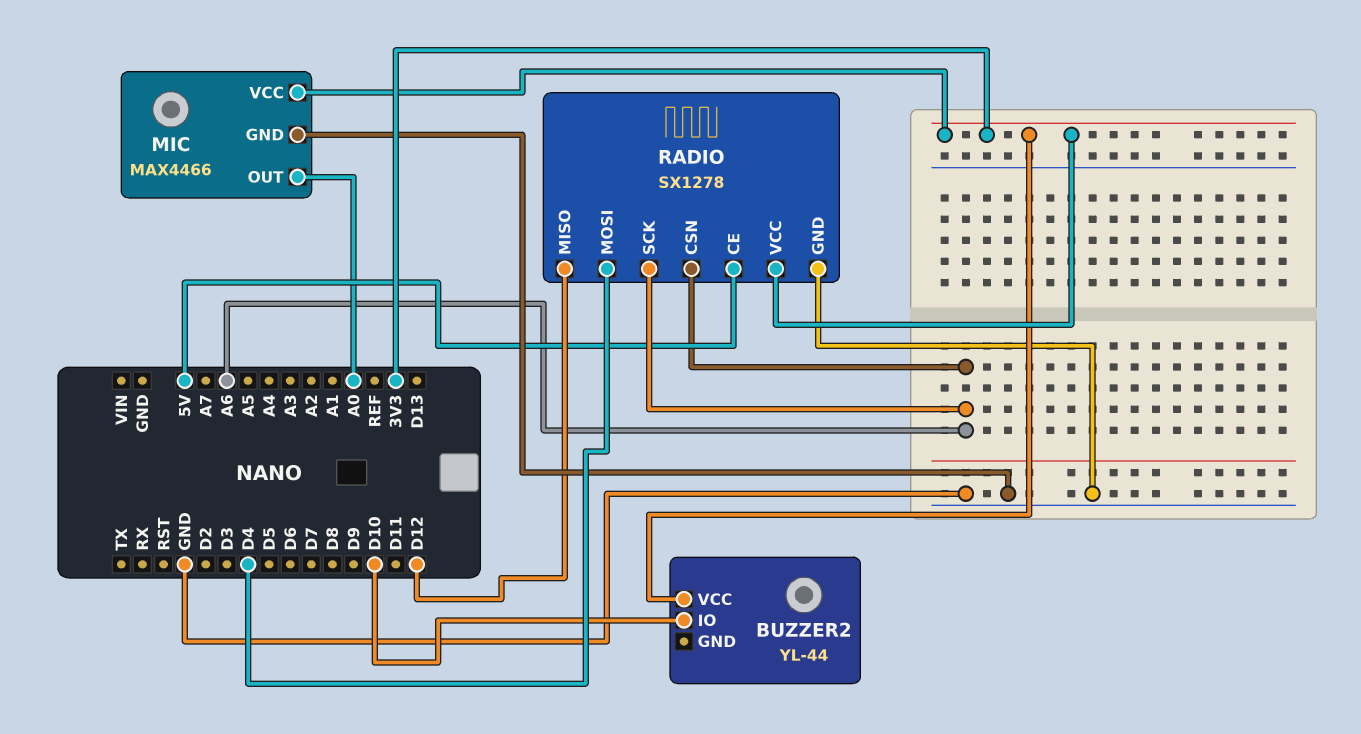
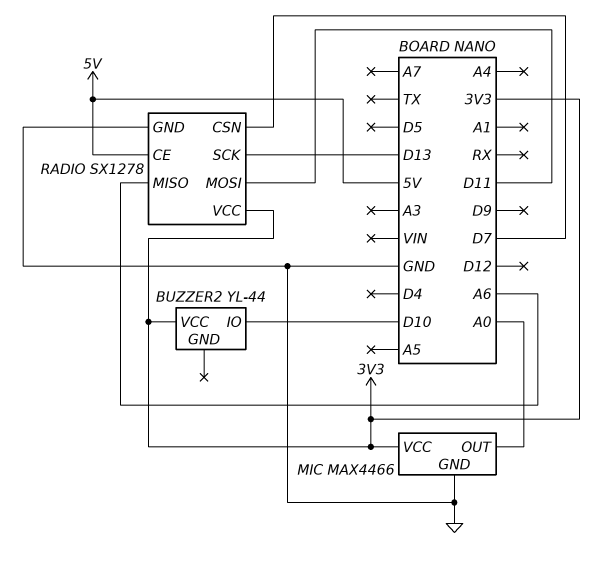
RADIO pin CSN: A6 -> D7
RADIO pin MISO: D12 -> A6
RADIO pin MOSI: D4 -> D11
RADIO pin SCK: A6 -> D13

